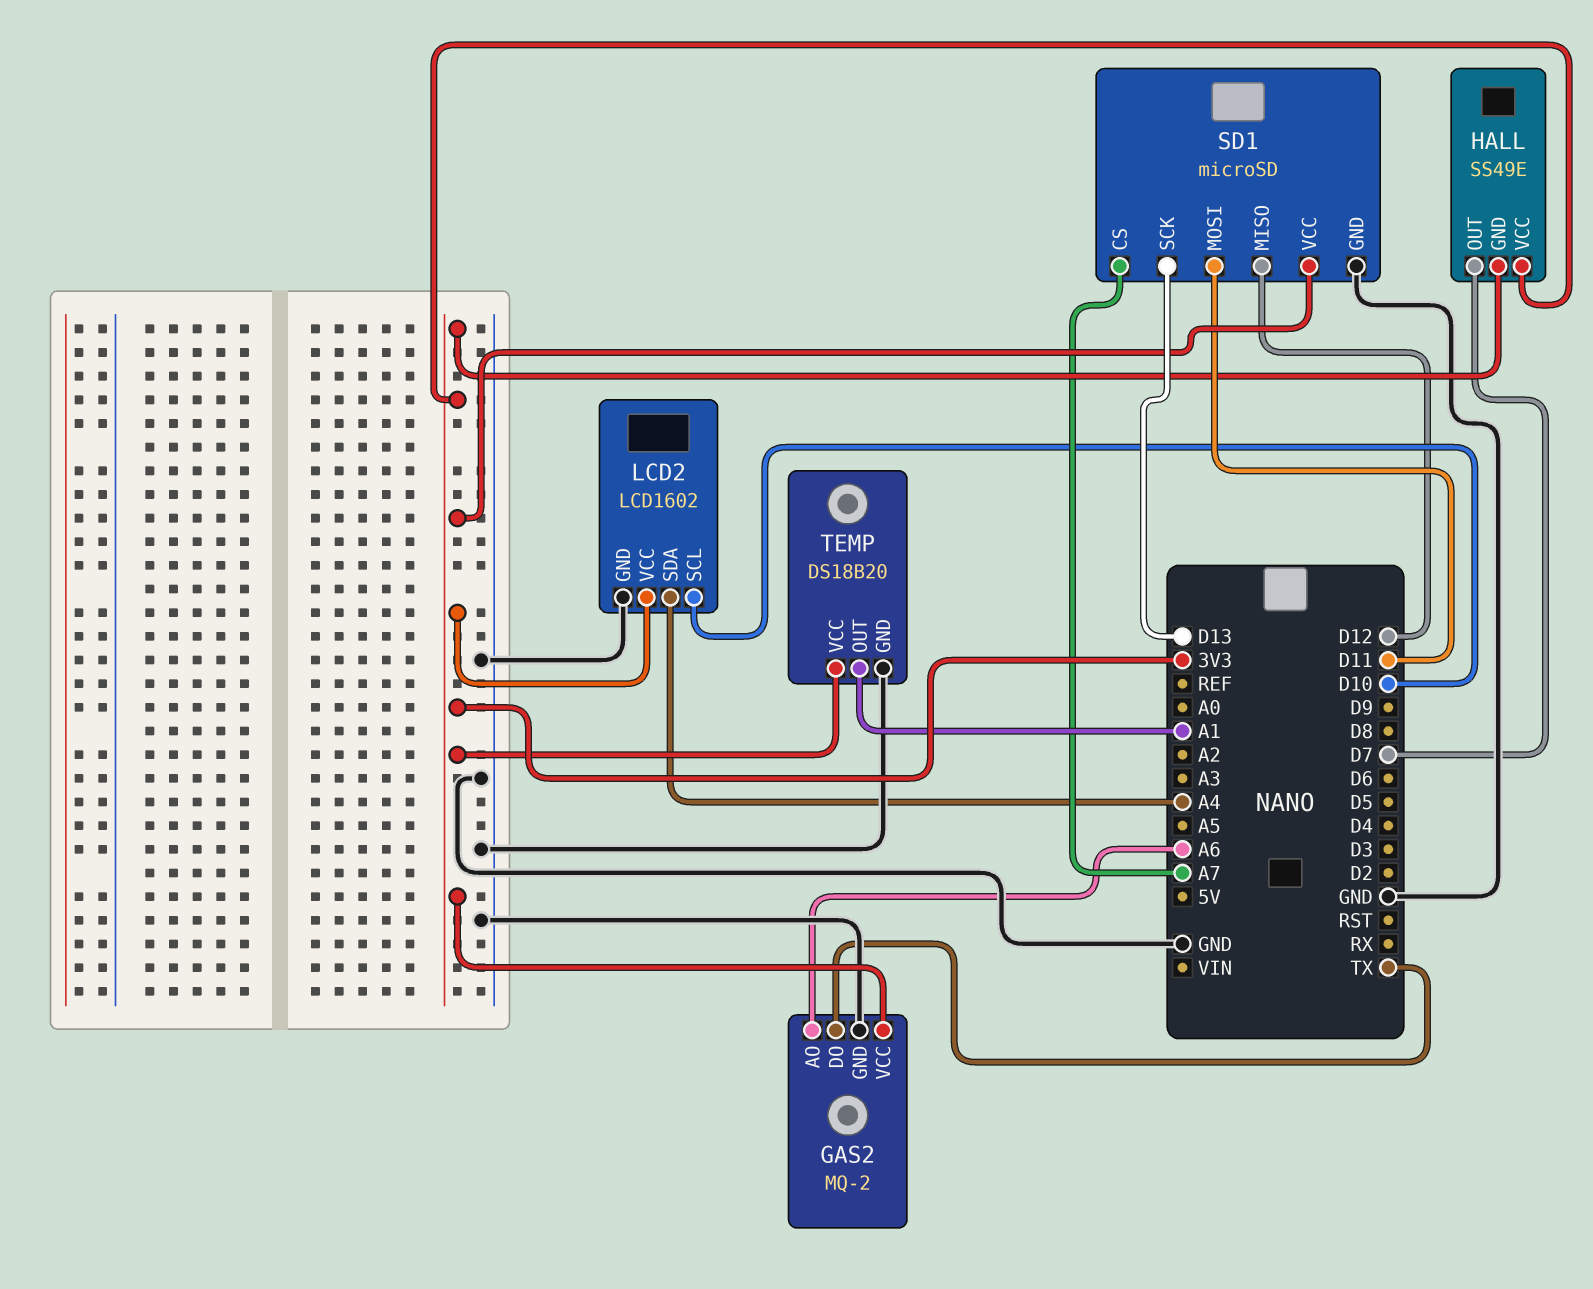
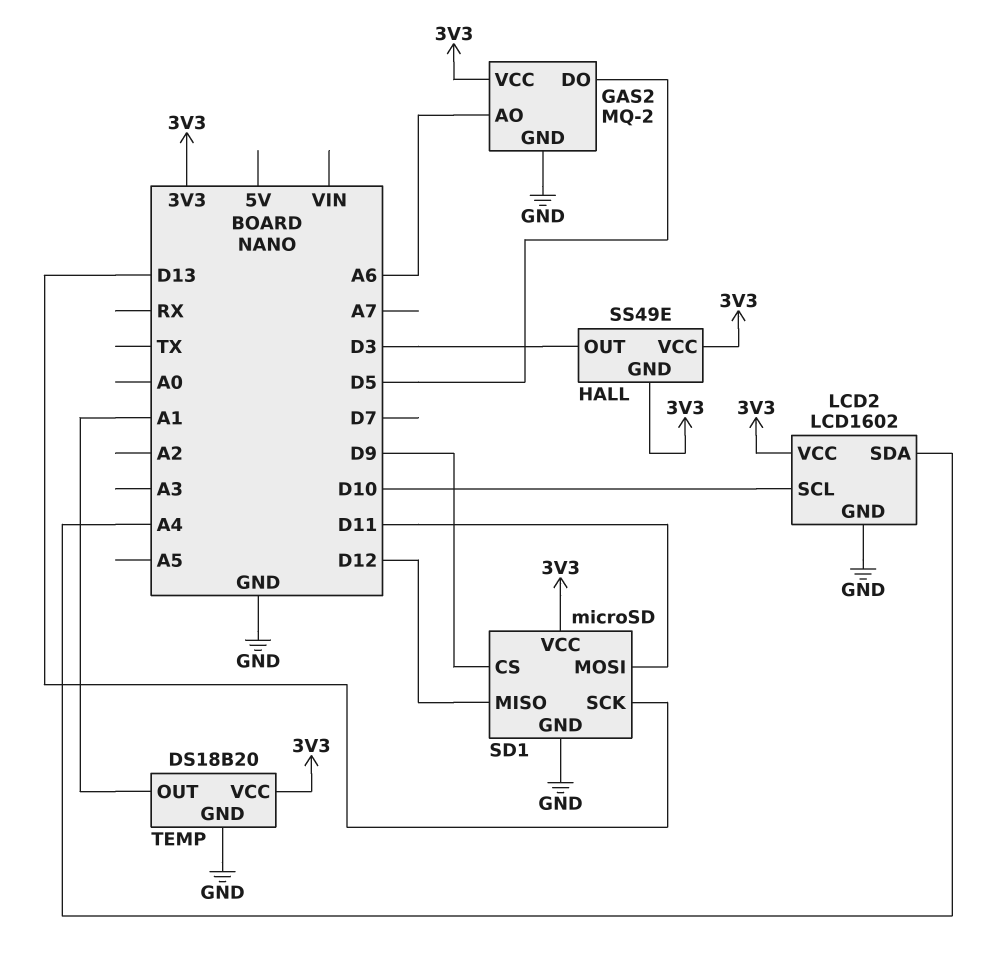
GAS2 pin DO: TX -> D5
HALL pin OUT: D7 -> D3
SD1 pin CS: A7 -> D9

